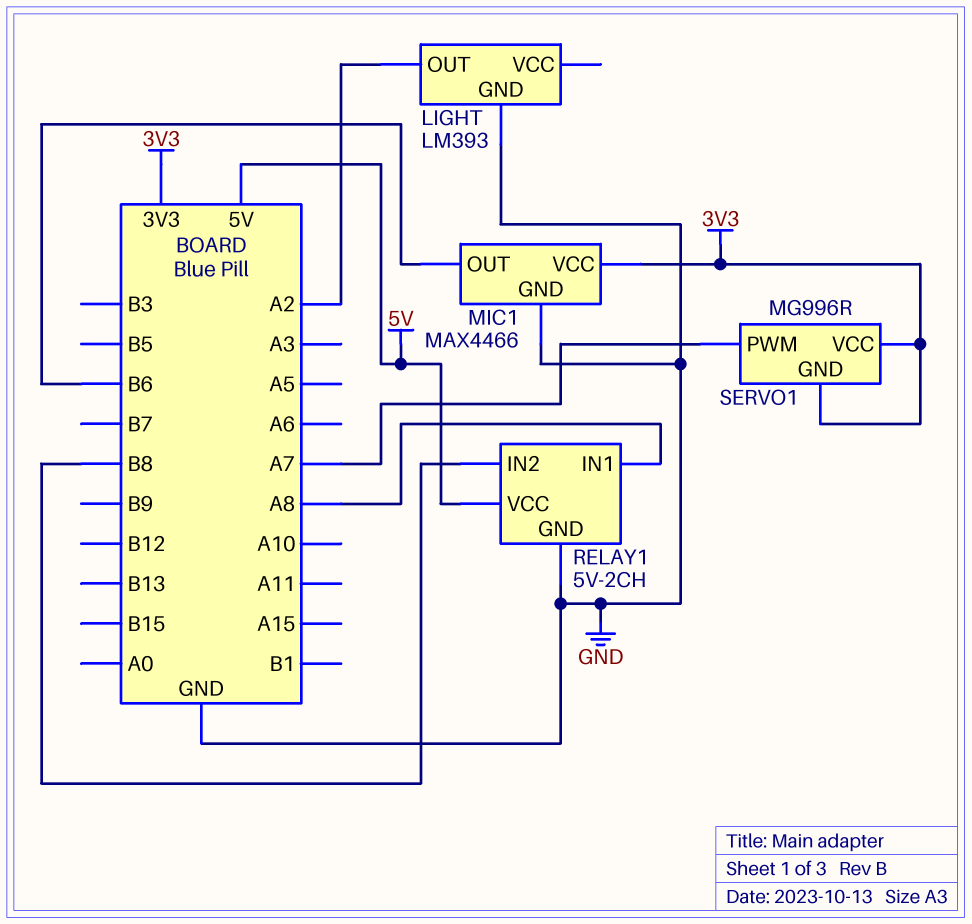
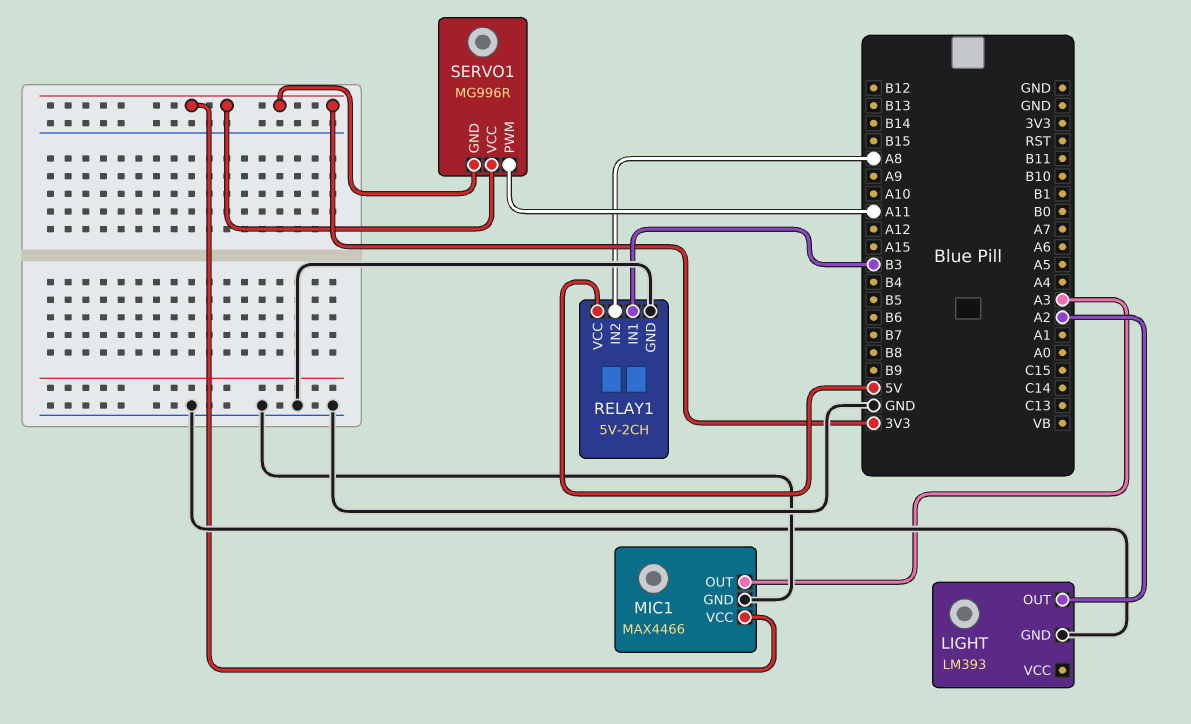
MIC1 pin OUT: B6 -> A3
RELAY1 pin IN1: A8 -> B3
RELAY1 pin IN2: B8 -> A8
SERVO1 pin PWM: A7 -> A11

